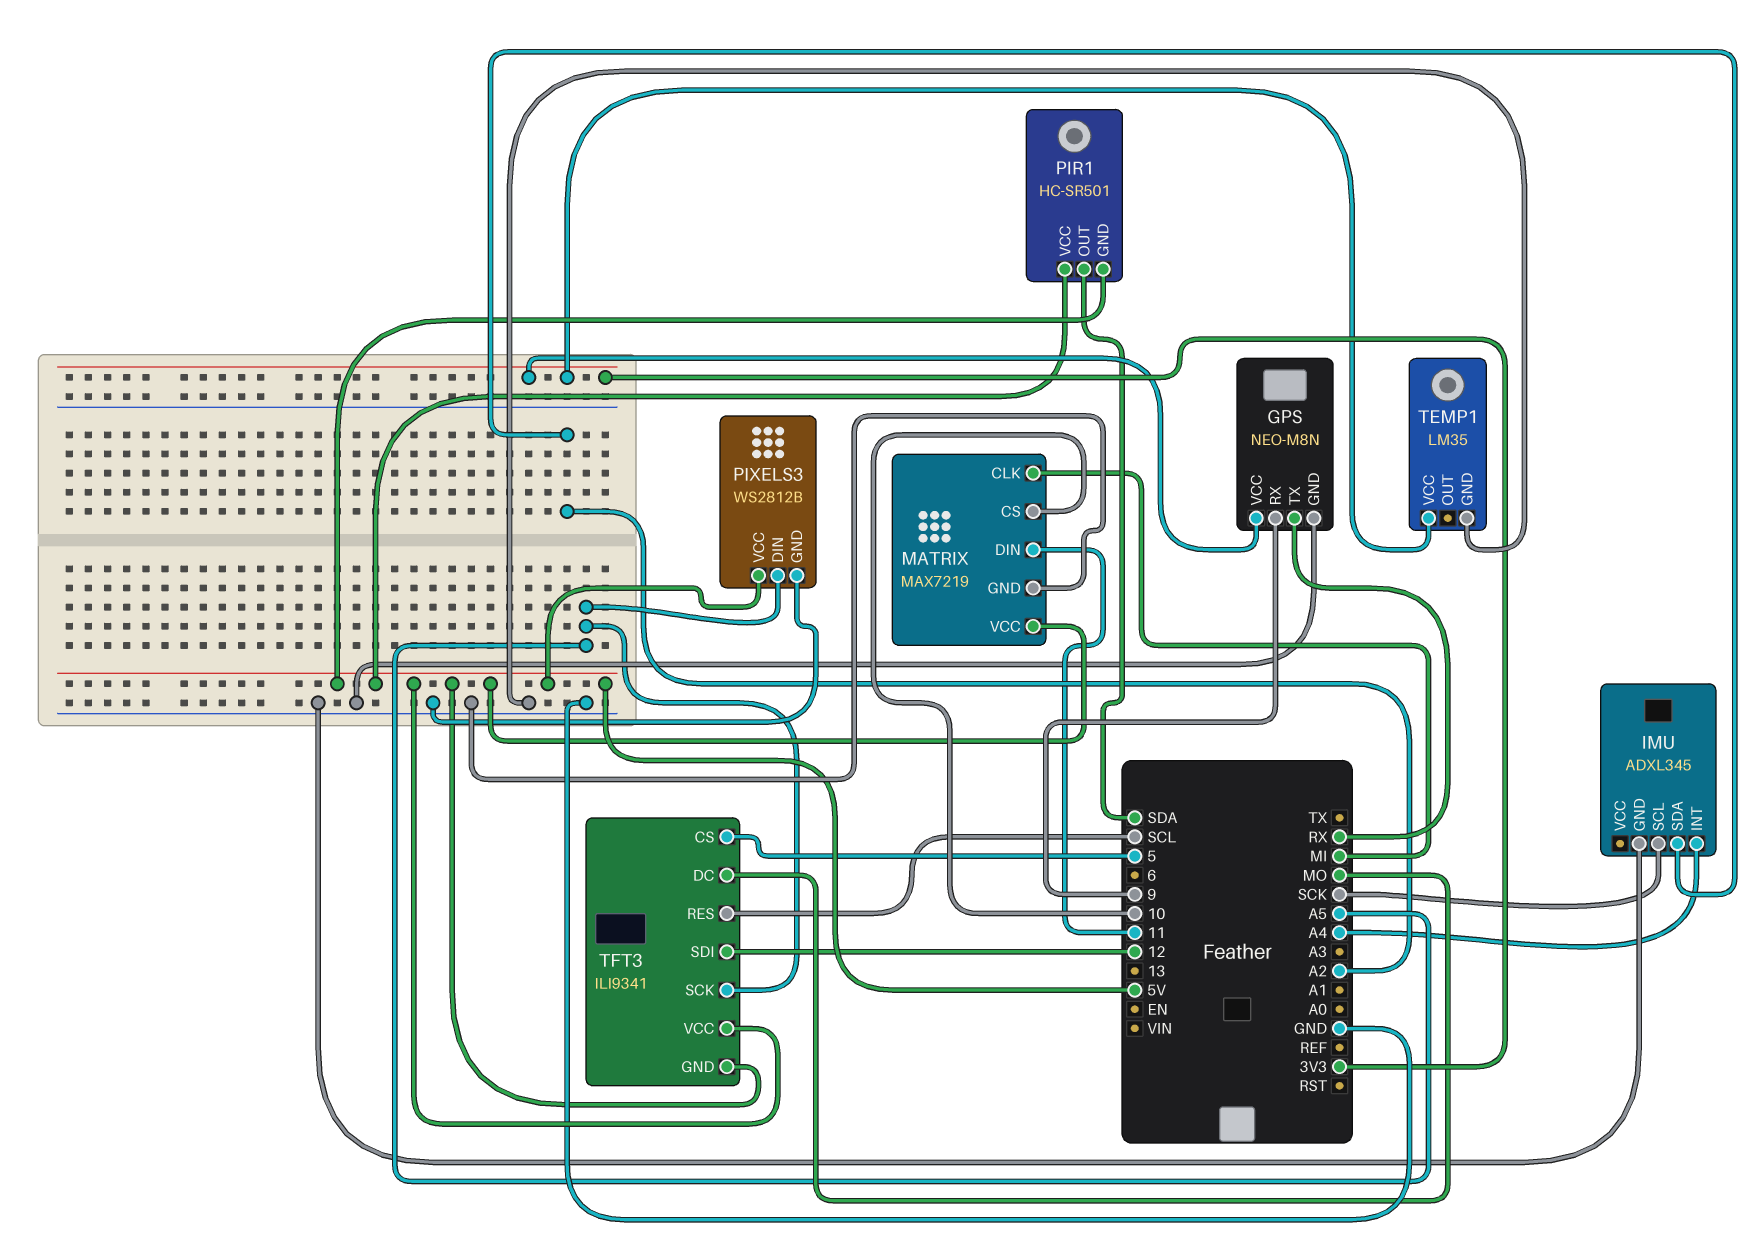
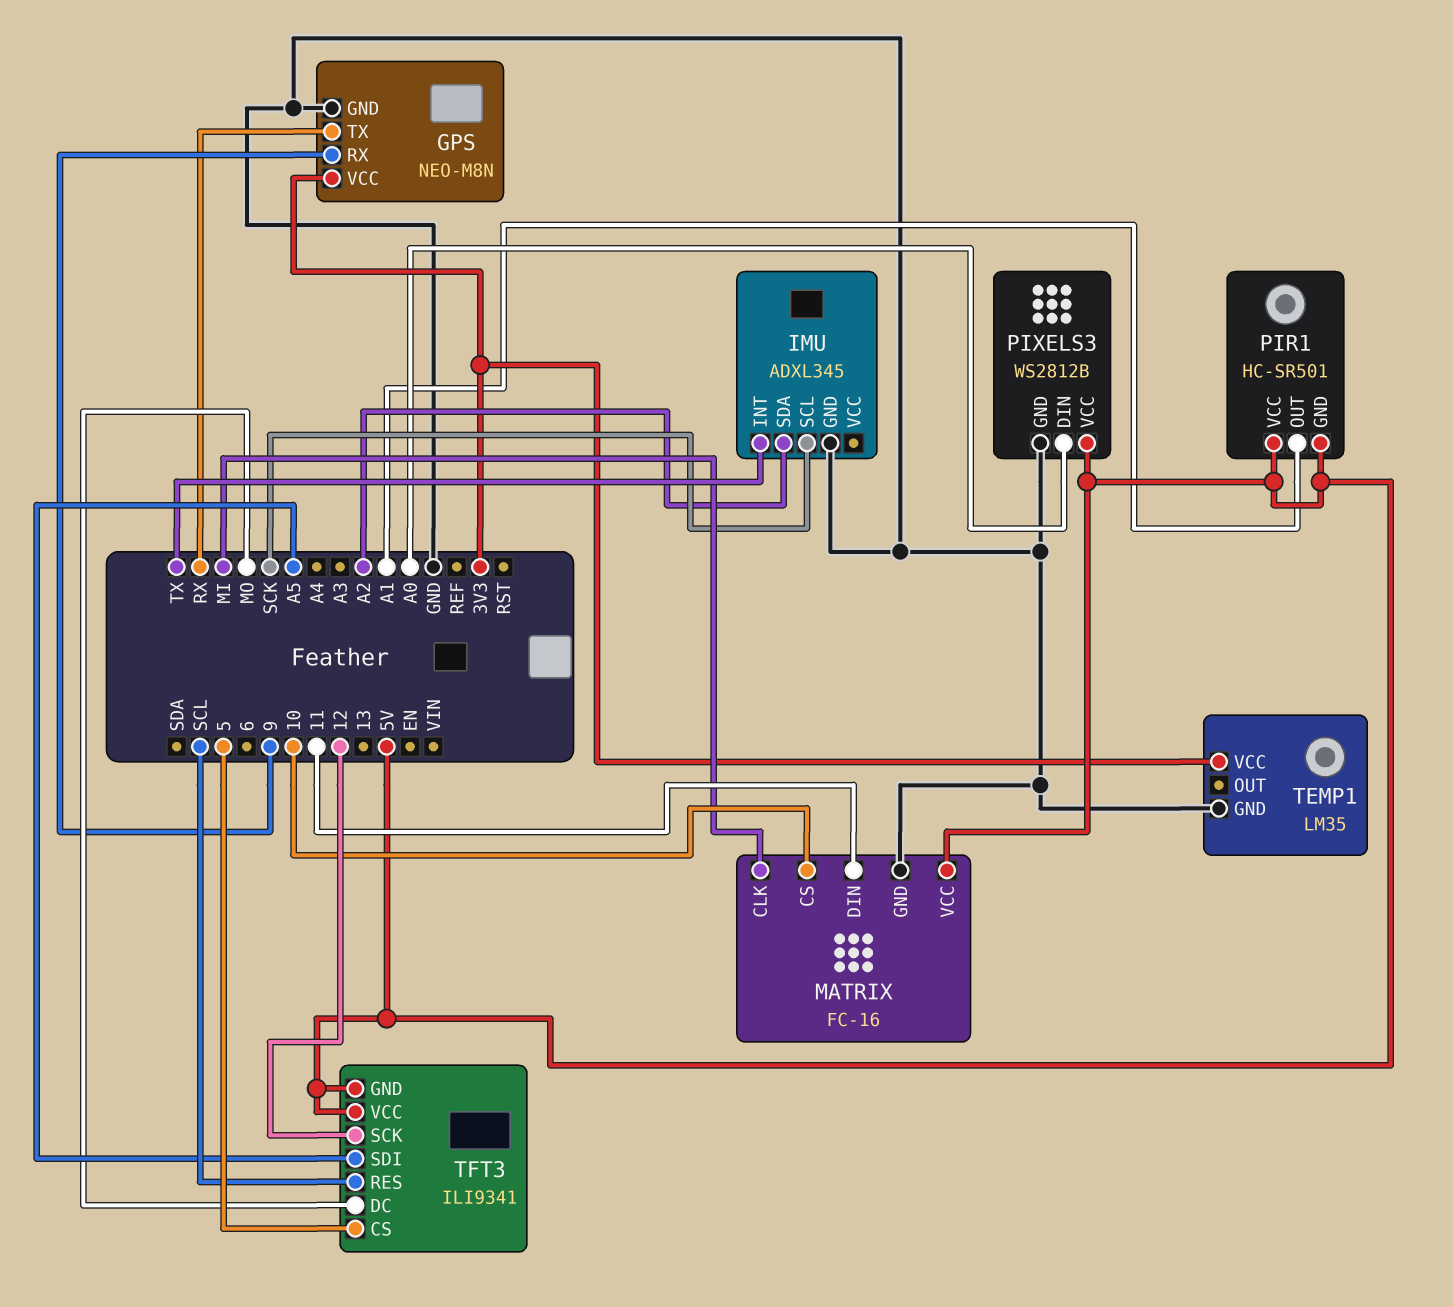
IMU pin INT: A4 -> TX
MATRIX: MAX7219 -> FC-16
PIR1 pin OUT: SDA -> A1
PIXELS3 pin DIN: A5 -> A0
TFT3 pin SCK: A5 -> 12
TFT3 pin SDI: 12 -> A5

